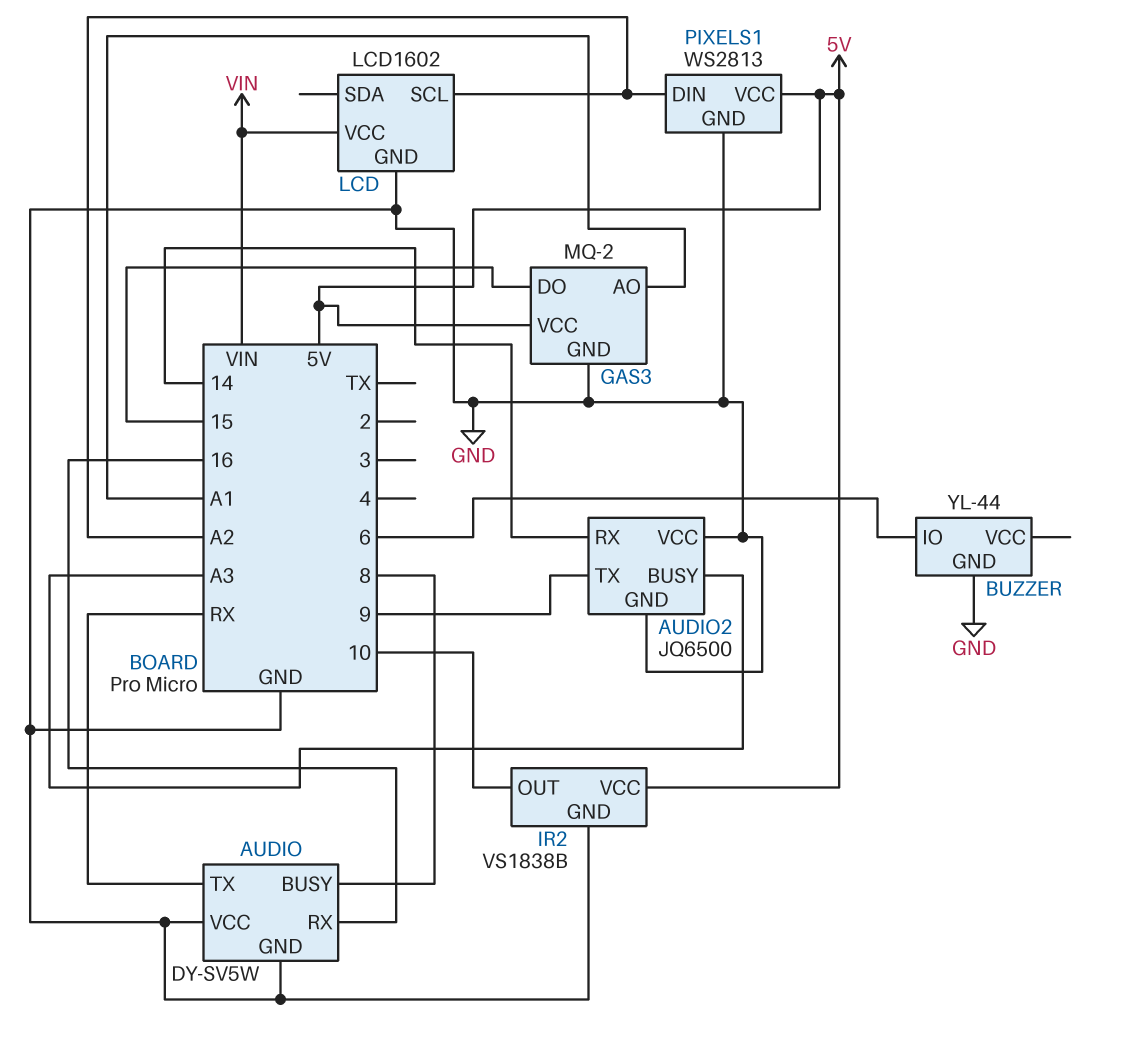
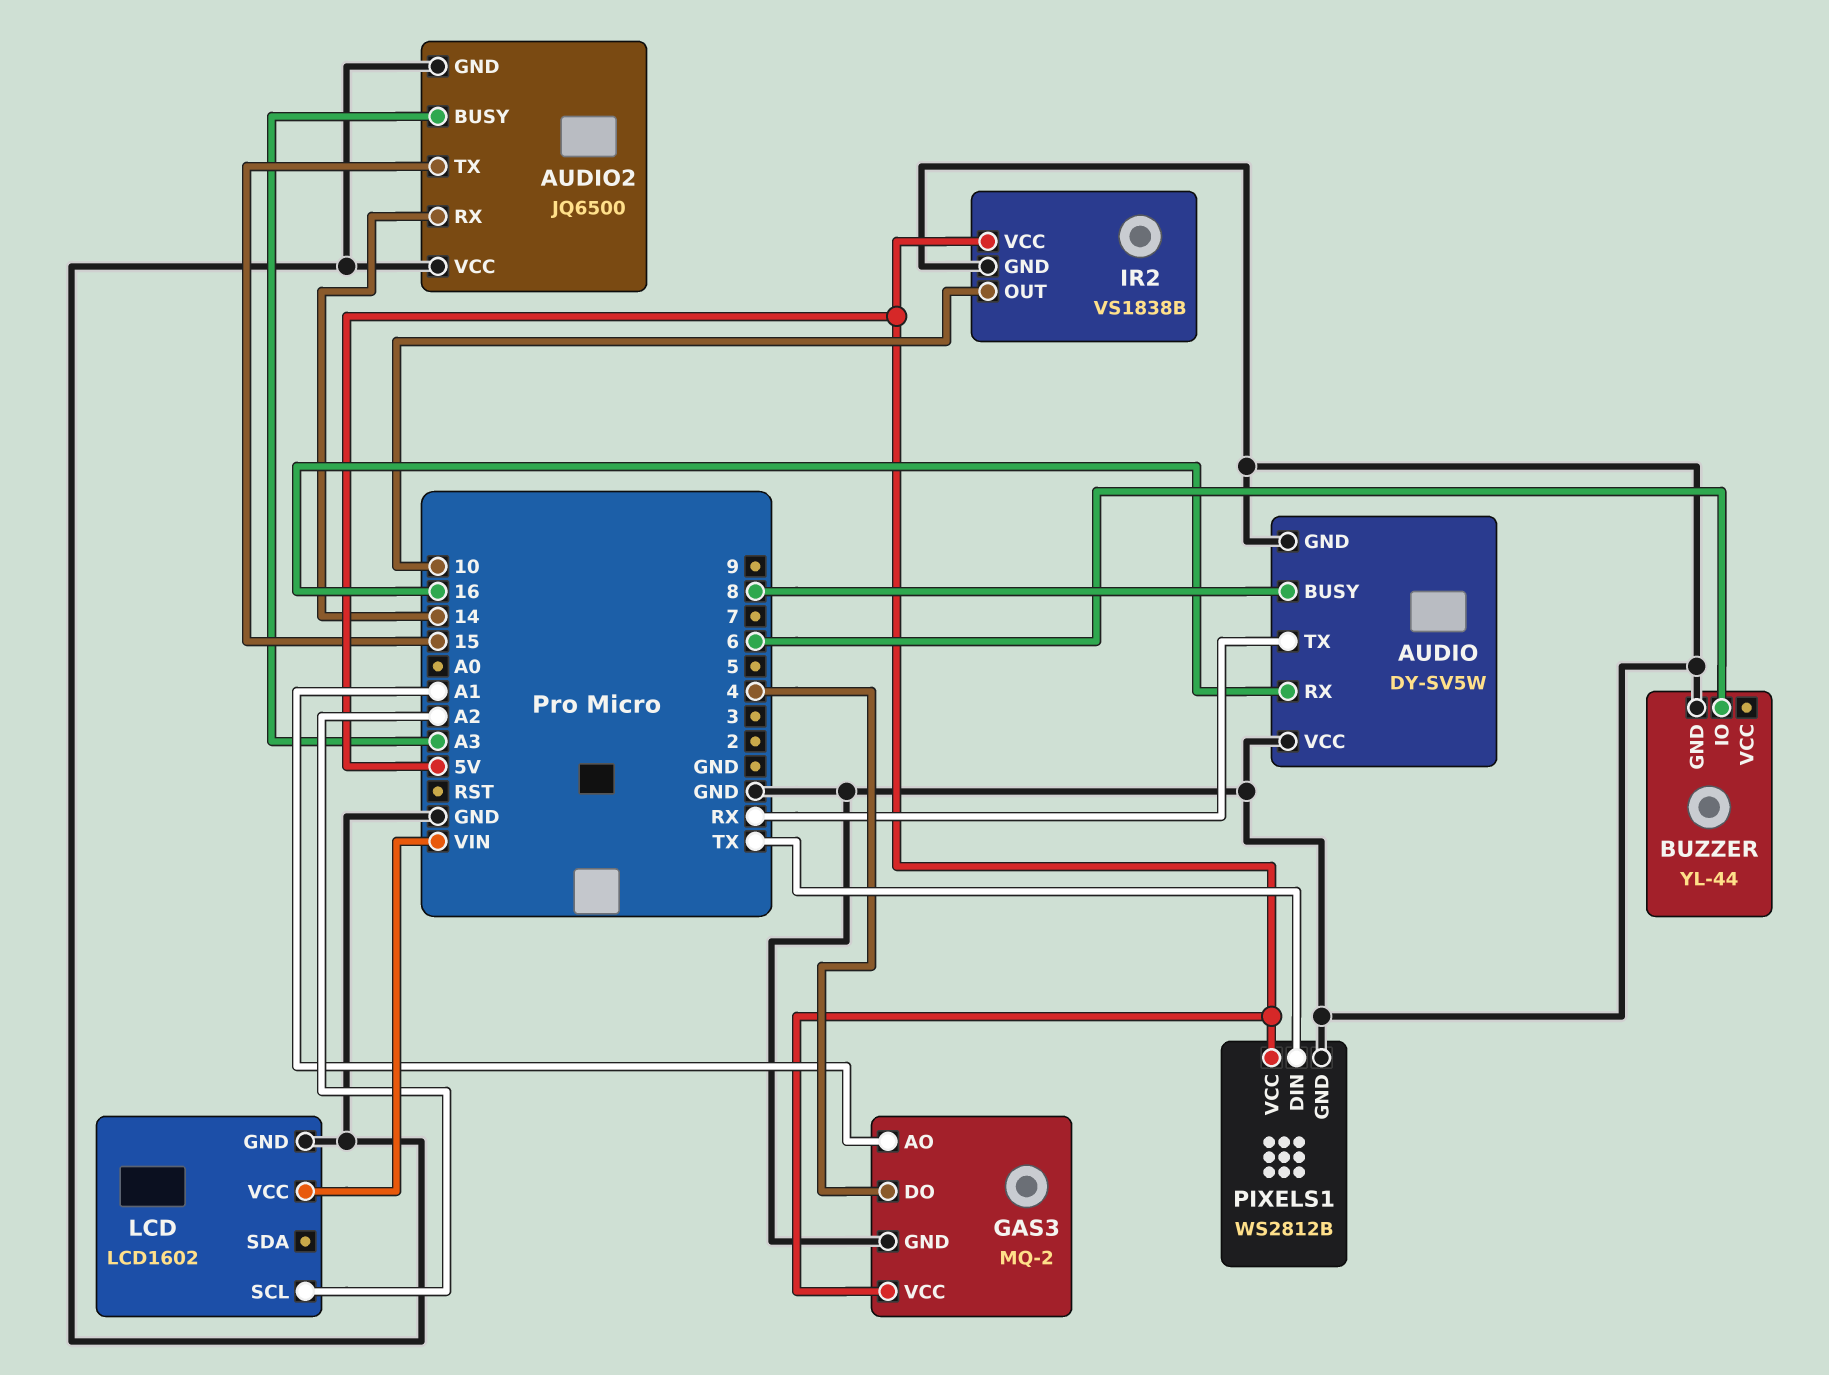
AUDIO2 pin TX: 9 -> 15
GAS3 pin DO: 15 -> 4
PIXELS1: WS2813 -> WS2812B
PIXELS1 pin DIN: A2 -> TX

